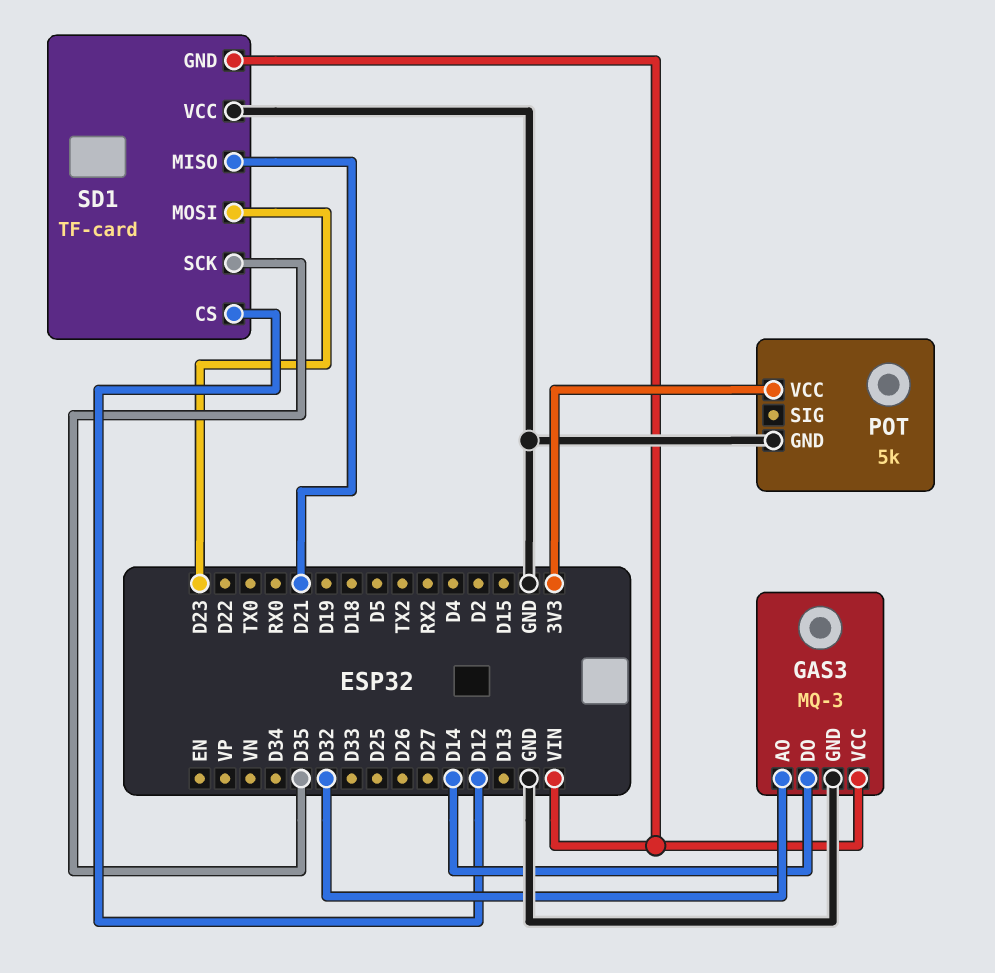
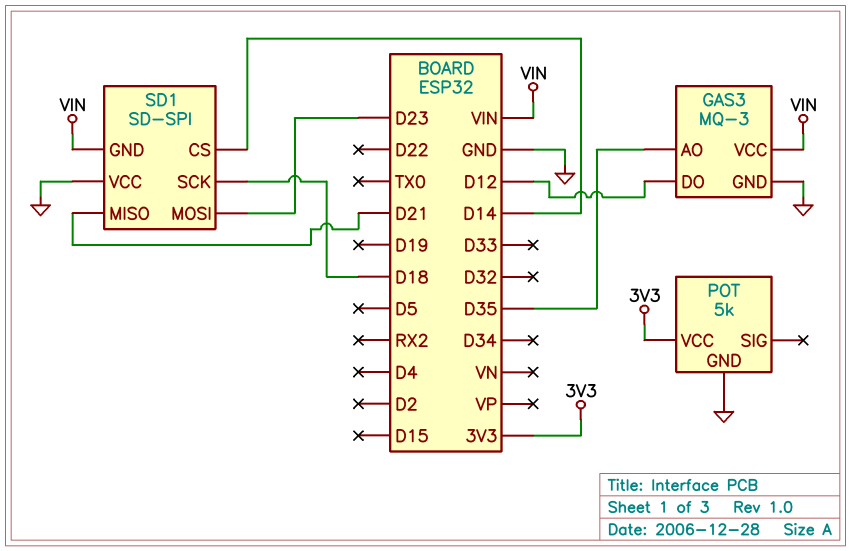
GAS3 pin AO: D32 -> D35
GAS3 pin DO: D14 -> D12
SD1: TF-card -> SD-SPI
SD1 pin CS: D12 -> D14
SD1 pin SCK: D35 -> D18

